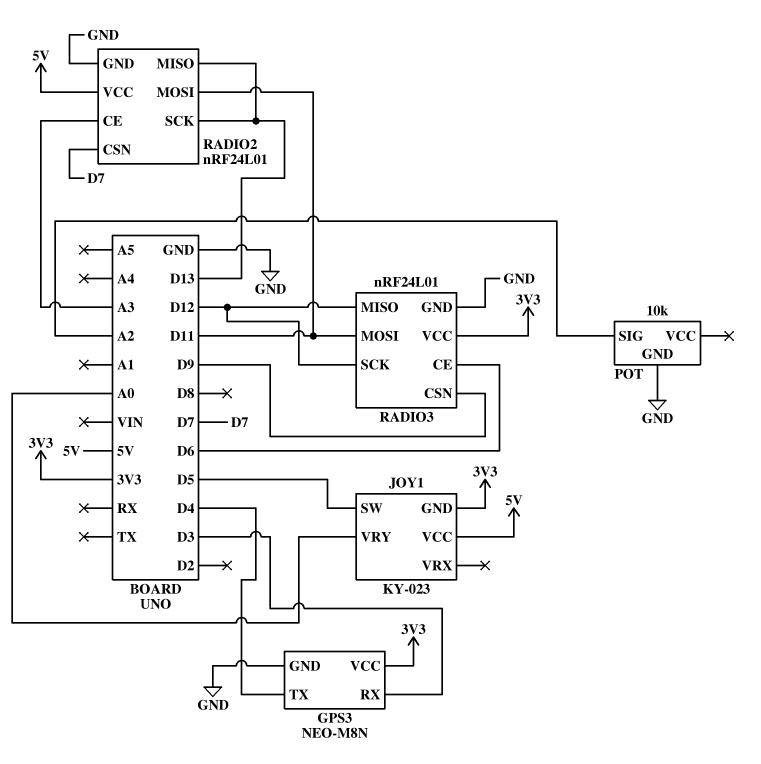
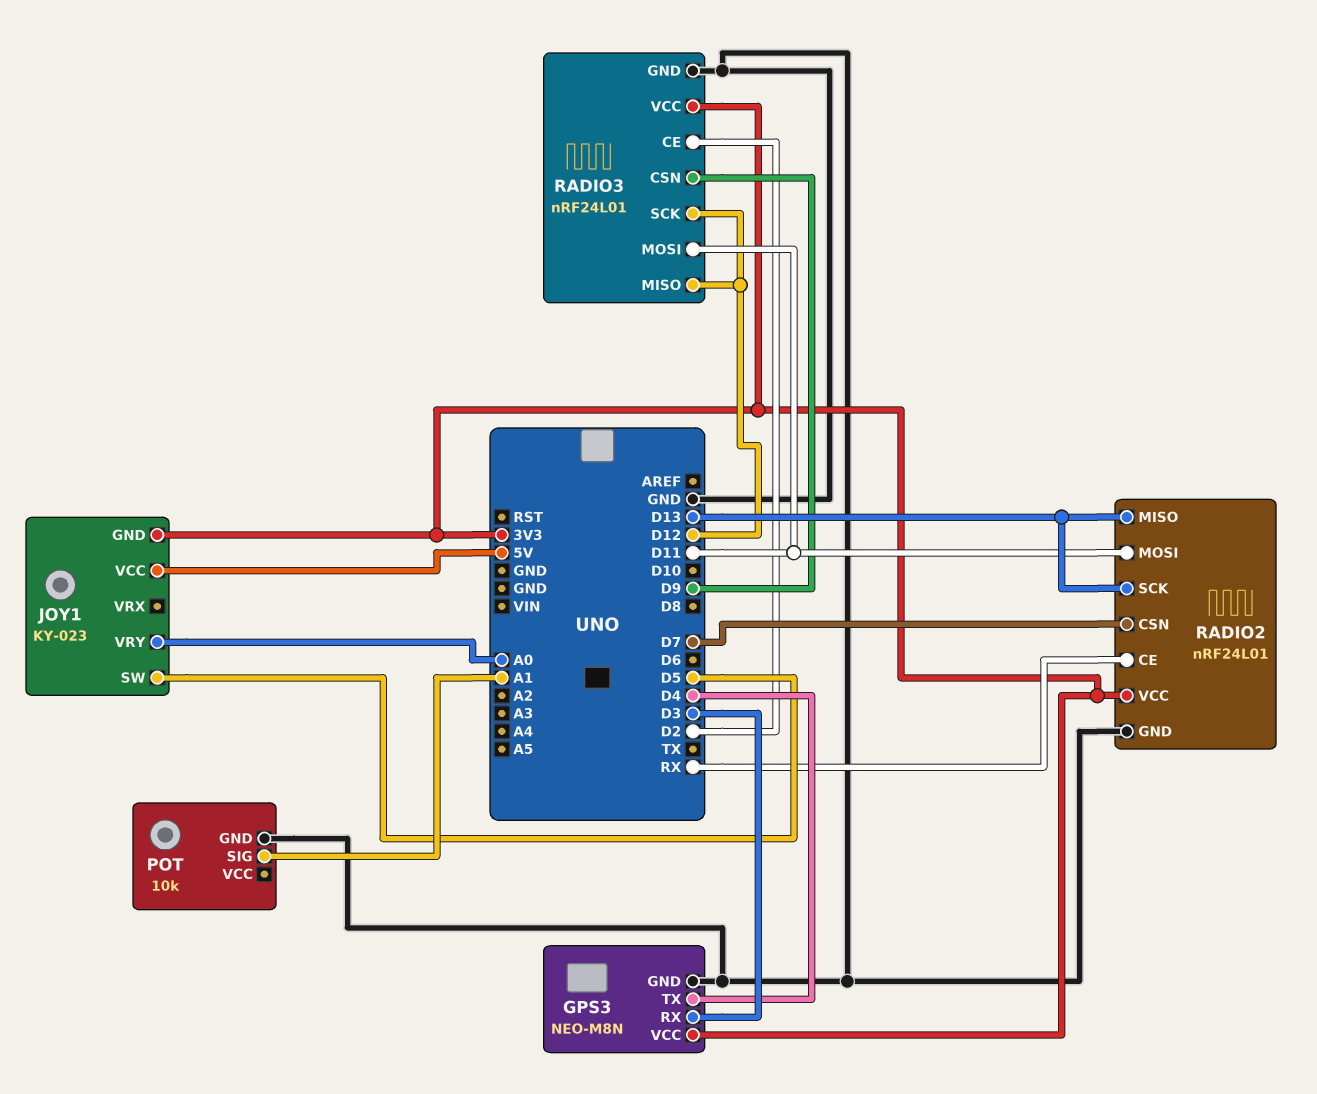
POT pin SIG: A2 -> A1
RADIO2 pin CE: A3 -> RX
RADIO2 pin VCC: 5V -> 3V3
RADIO3 pin CE: D6 -> D2

